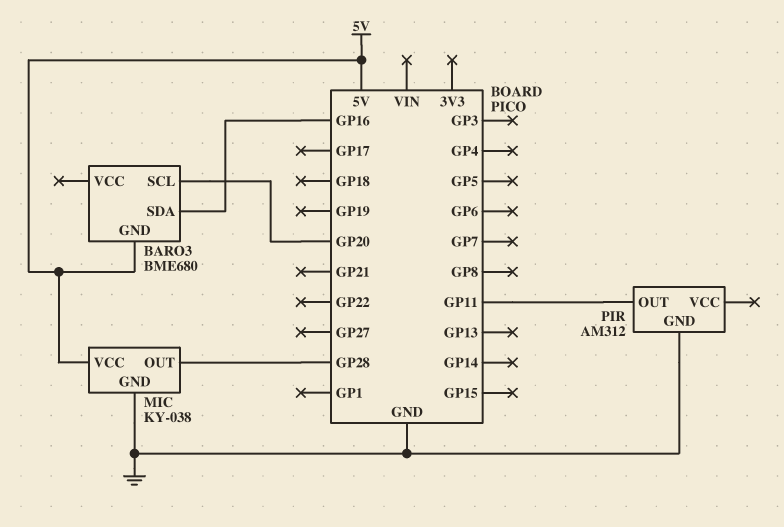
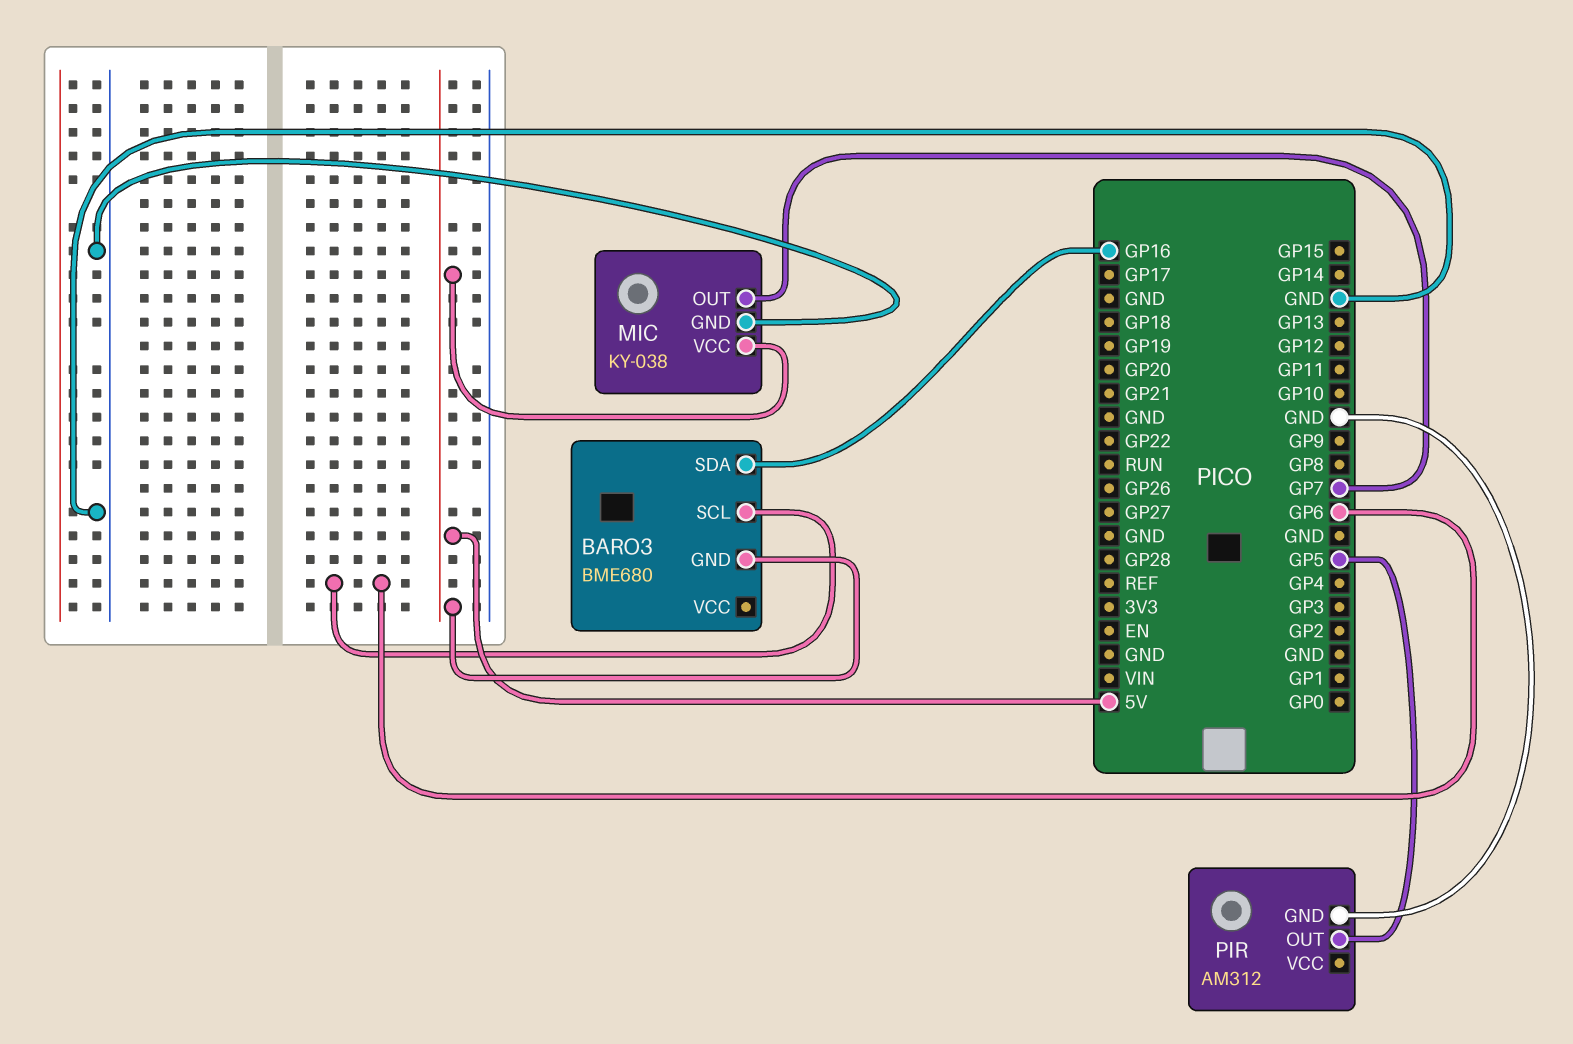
BARO3 pin SCL: GP20 -> GP6
MIC pin OUT: GP28 -> GP7
PIR pin OUT: GP11 -> GP5

